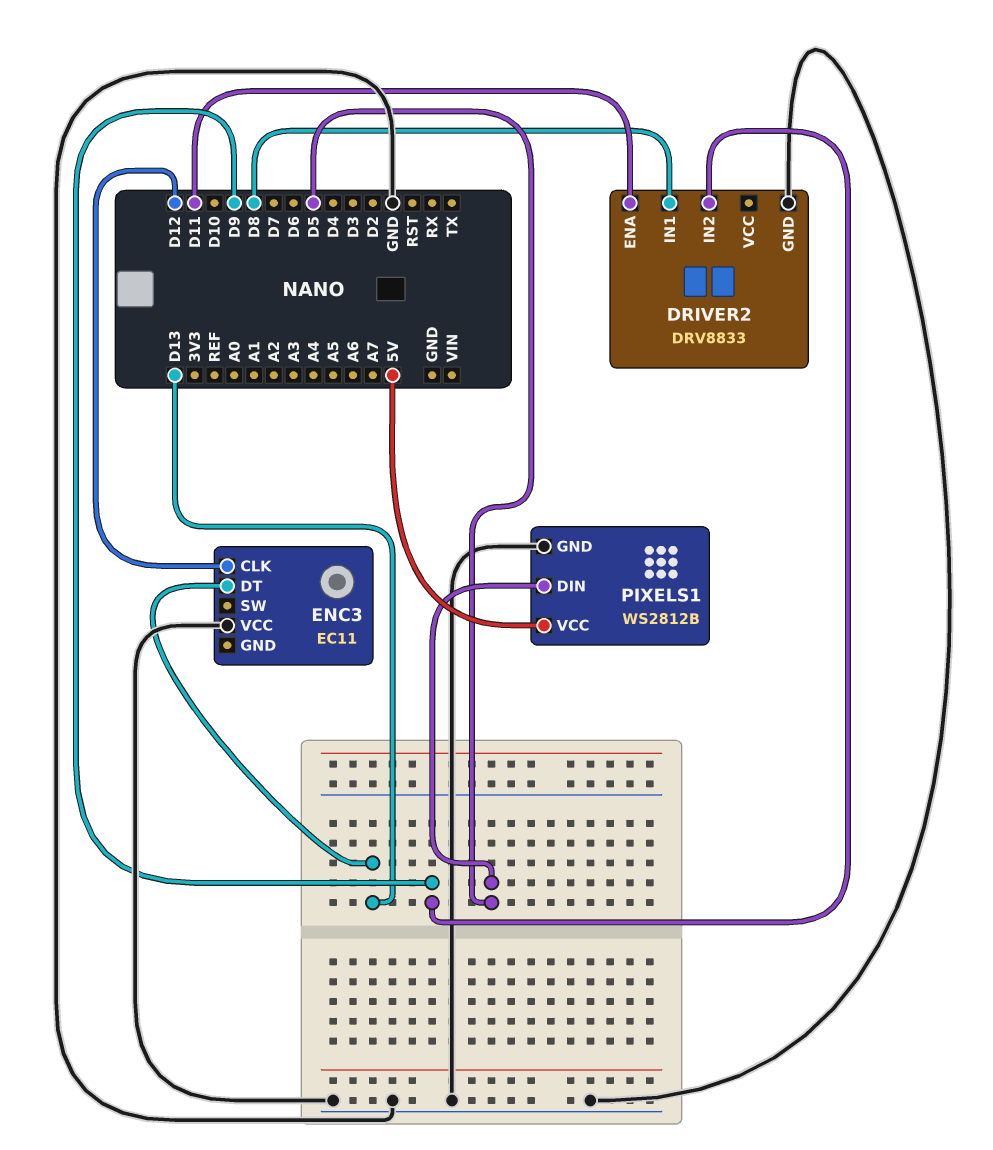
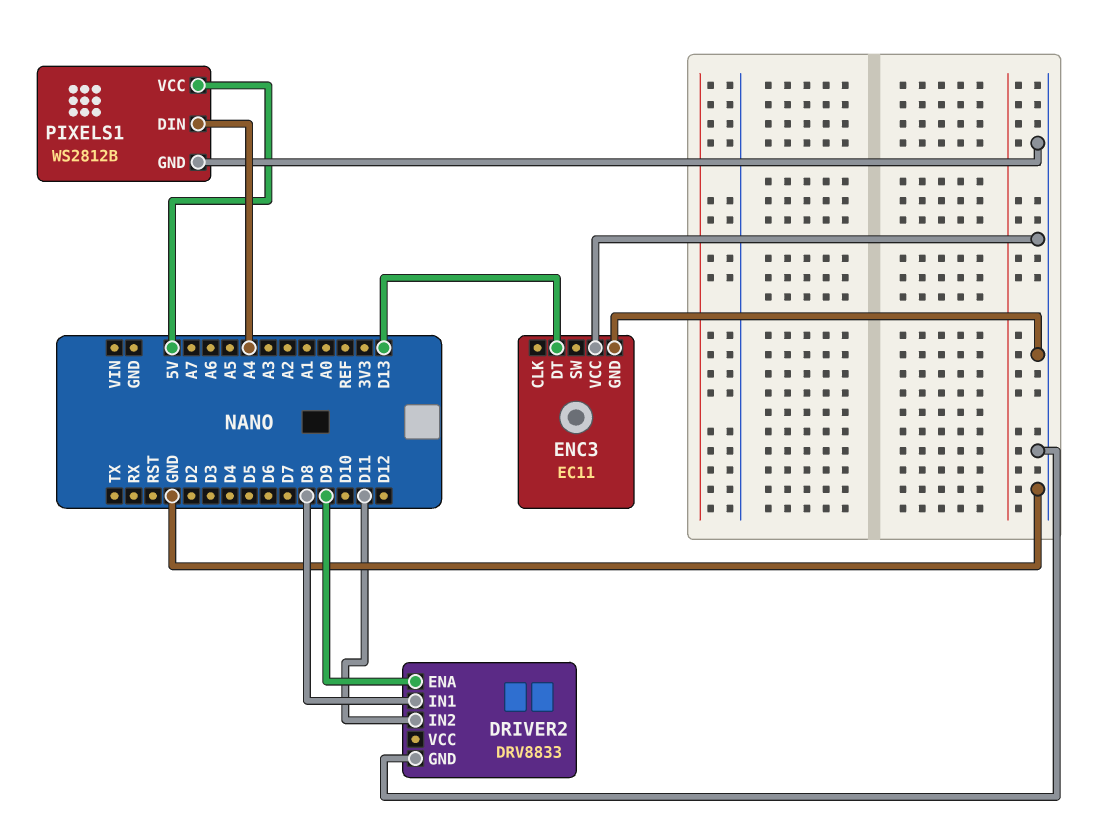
DRIVER2 pin ENA: D11 -> D9
DRIVER2 pin IN2: D9 -> D11
ENC3 pin CLK: D12 -> none
ENC3 pin GND: none -> GND
PIXELS1 pin DIN: D5 -> A4

